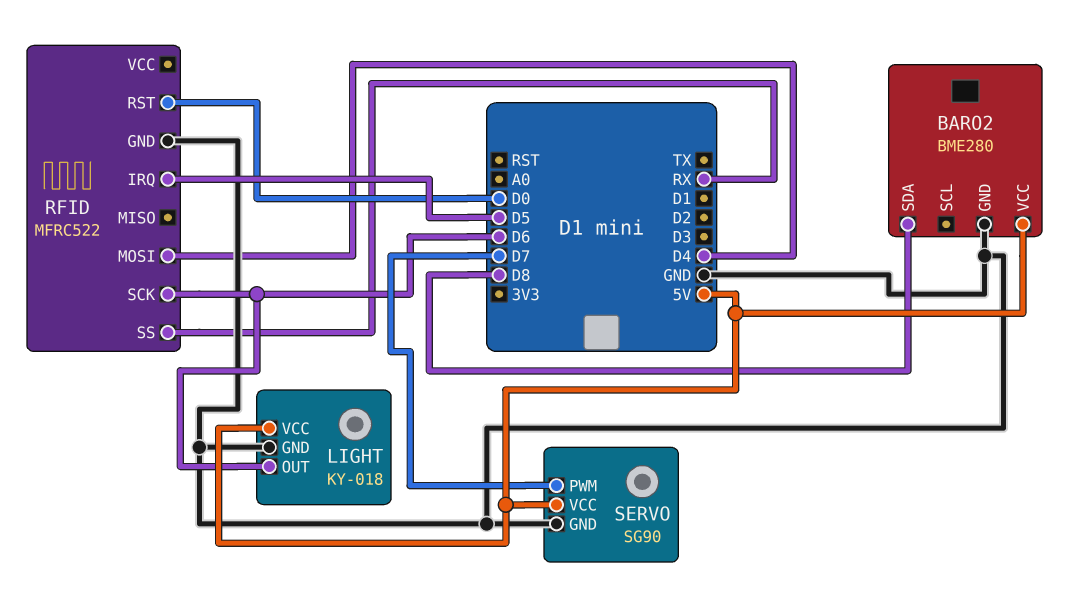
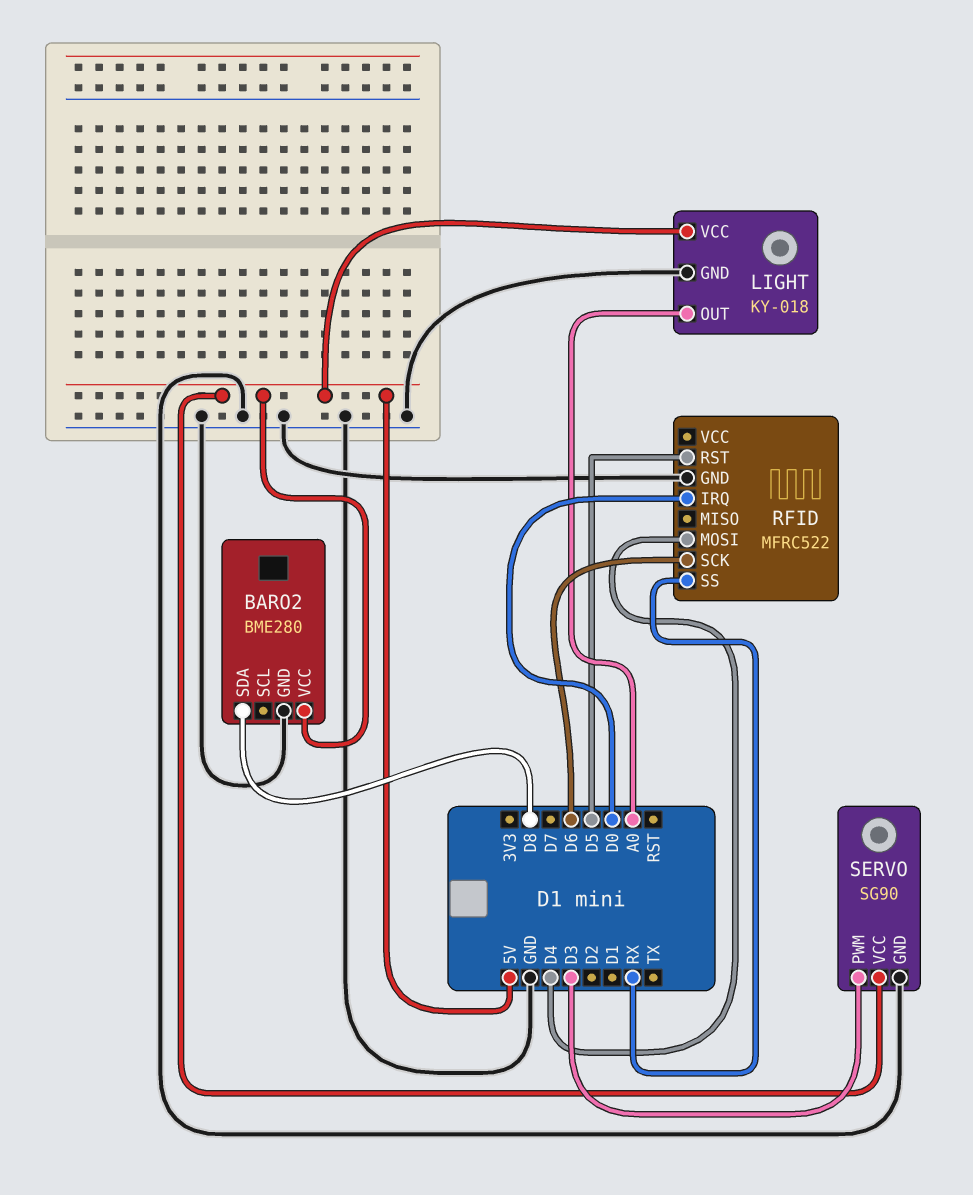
LIGHT pin OUT: D6 -> A0
RFID pin IRQ: D5 -> D0
RFID pin RST: D0 -> D5
SERVO pin PWM: D7 -> D3

